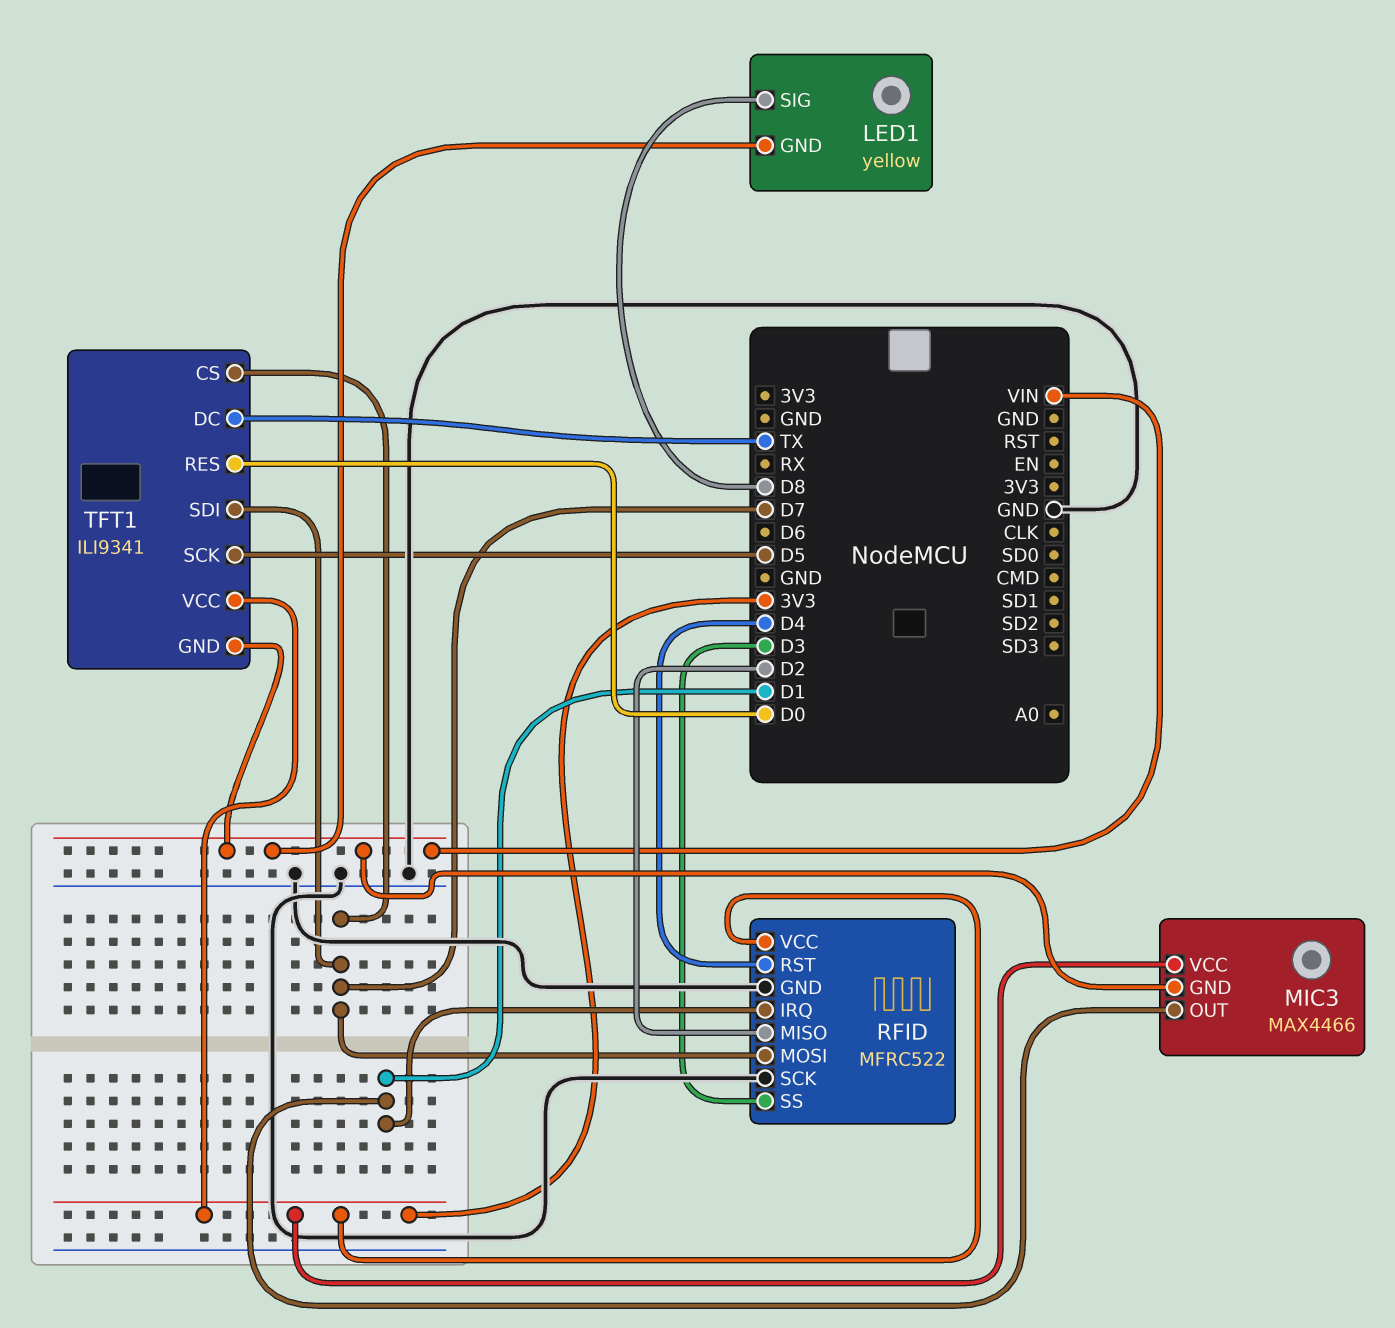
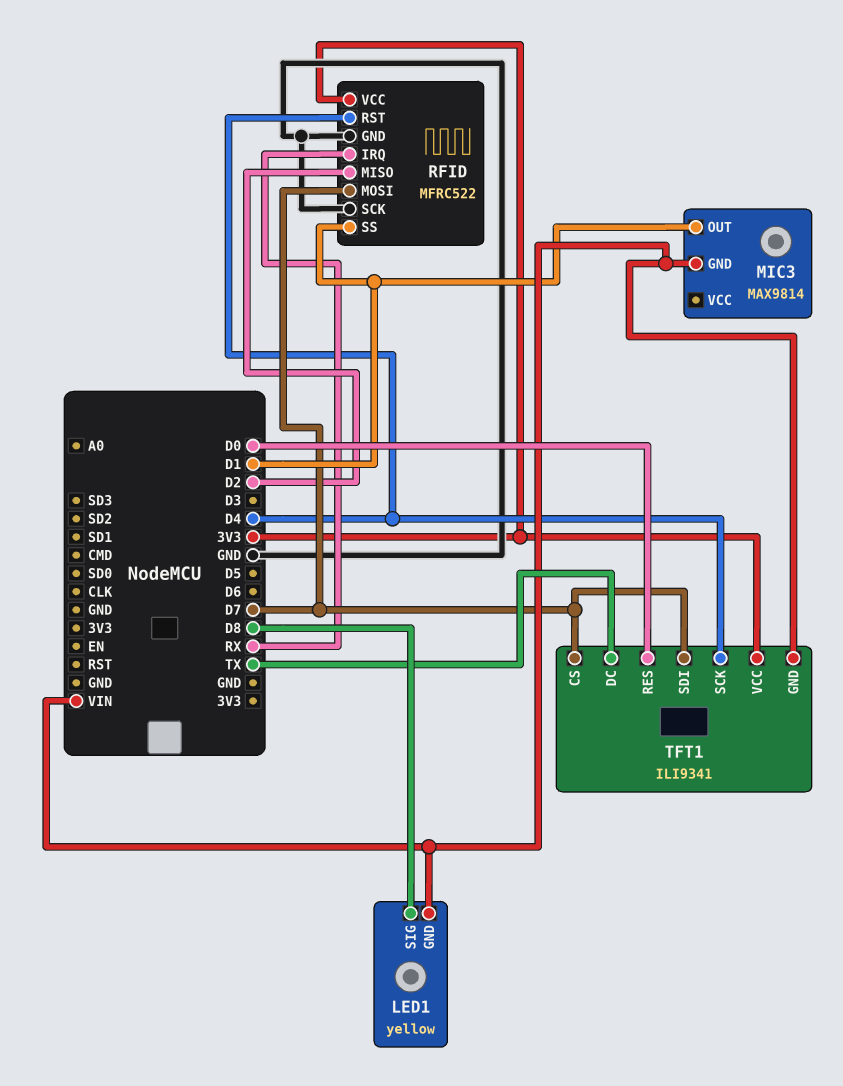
MIC3: MAX4466 -> MAX9814
MIC3 pin VCC: 3V3 -> none
RFID pin IRQ: D1 -> RX
RFID pin SS: D3 -> D1
TFT1 pin SCK: D5 -> D4

